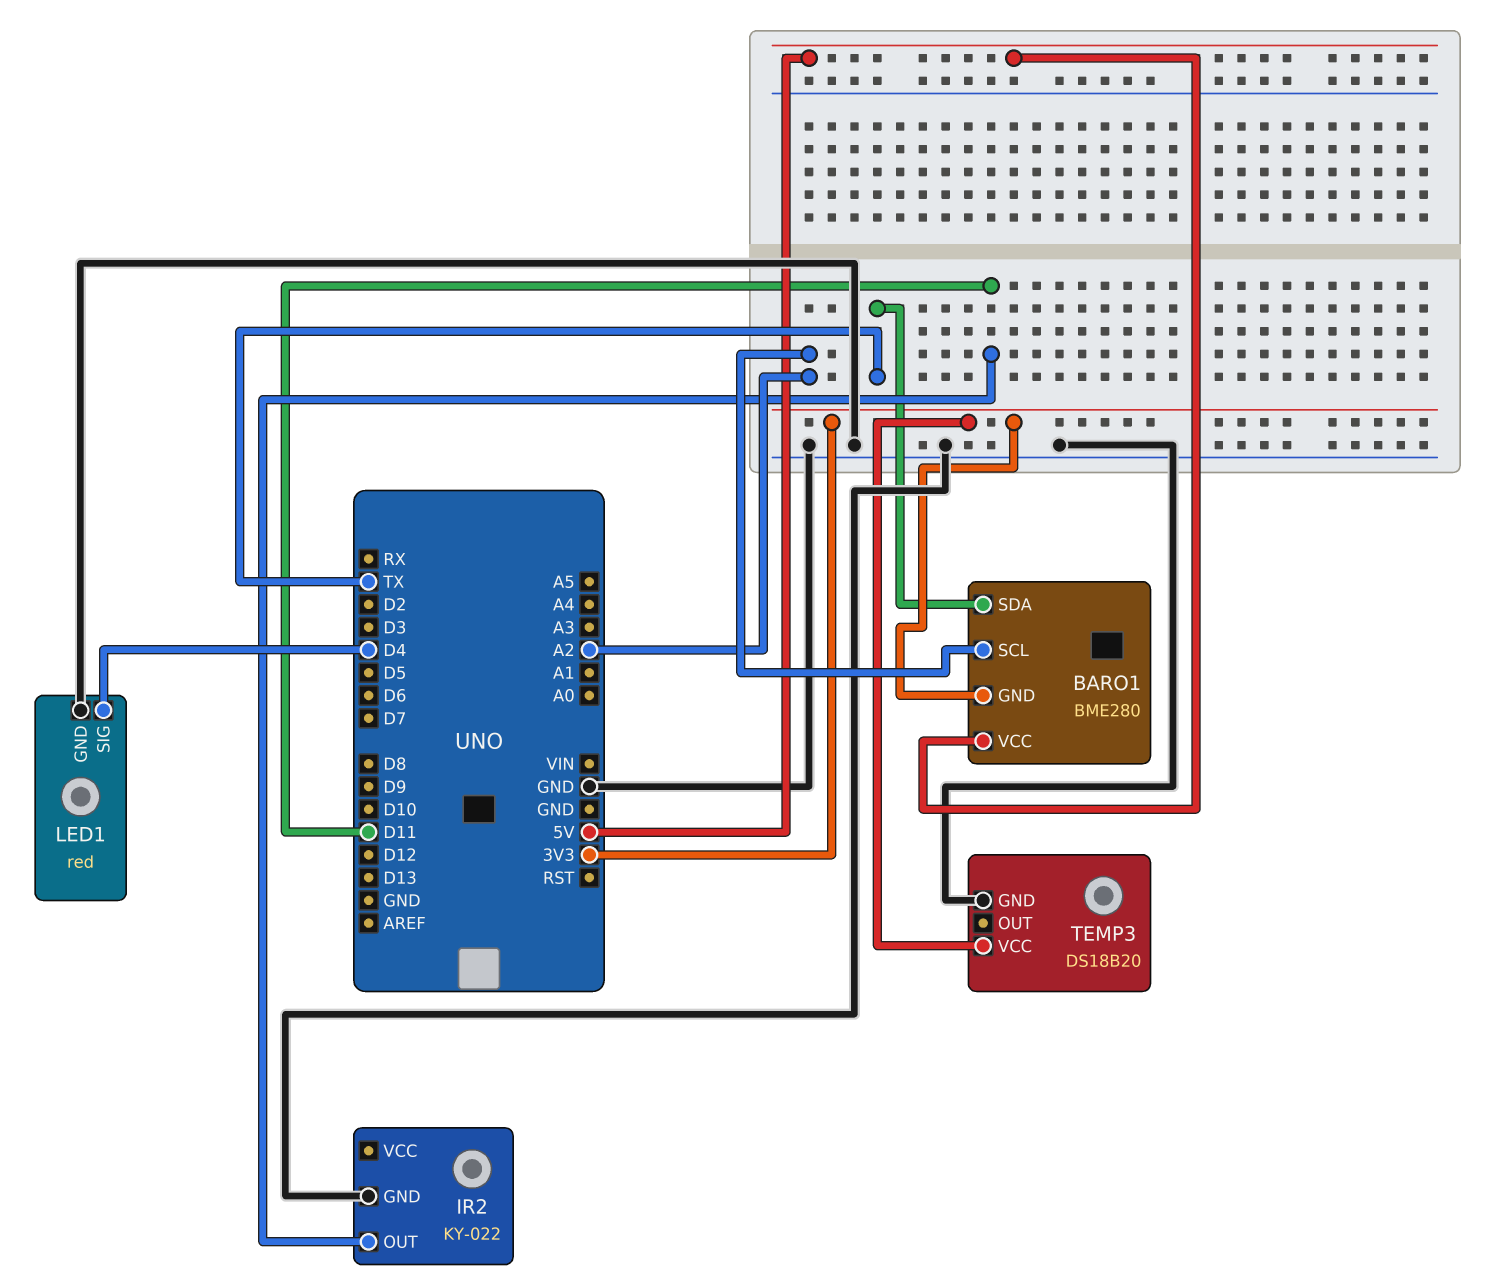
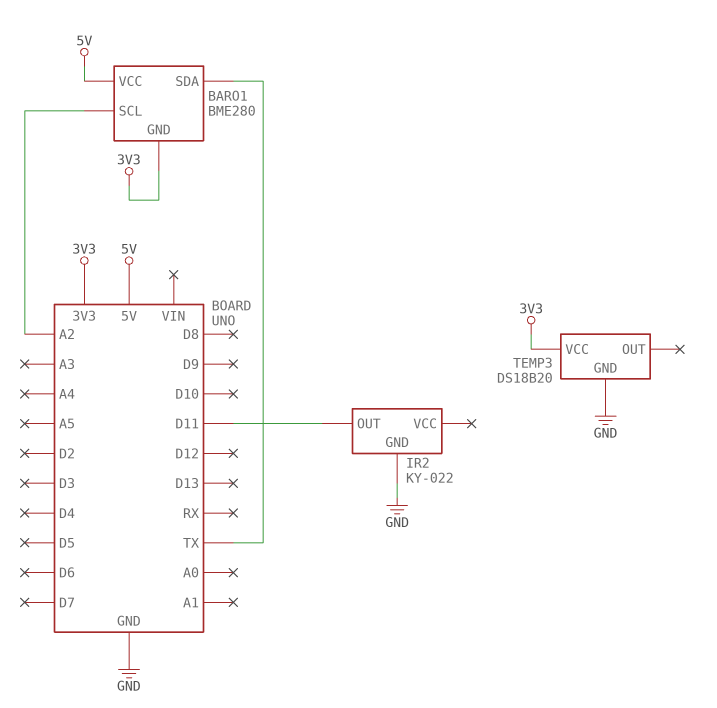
LED1: red -> none
LED1 pin GND: GND -> none
LED1 pin SIG: D4 -> none

